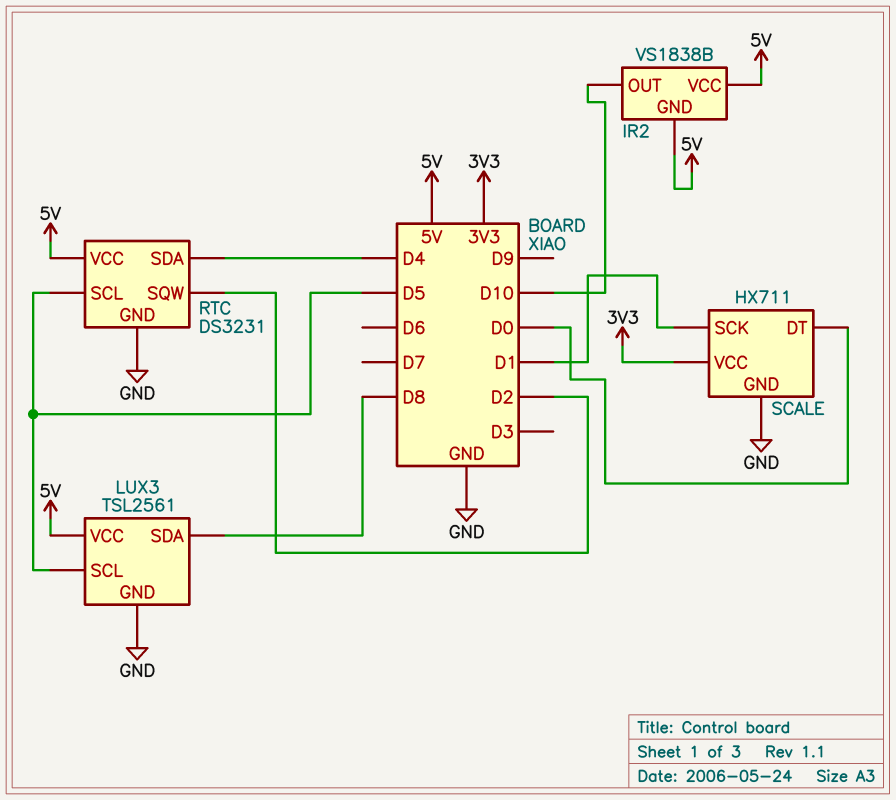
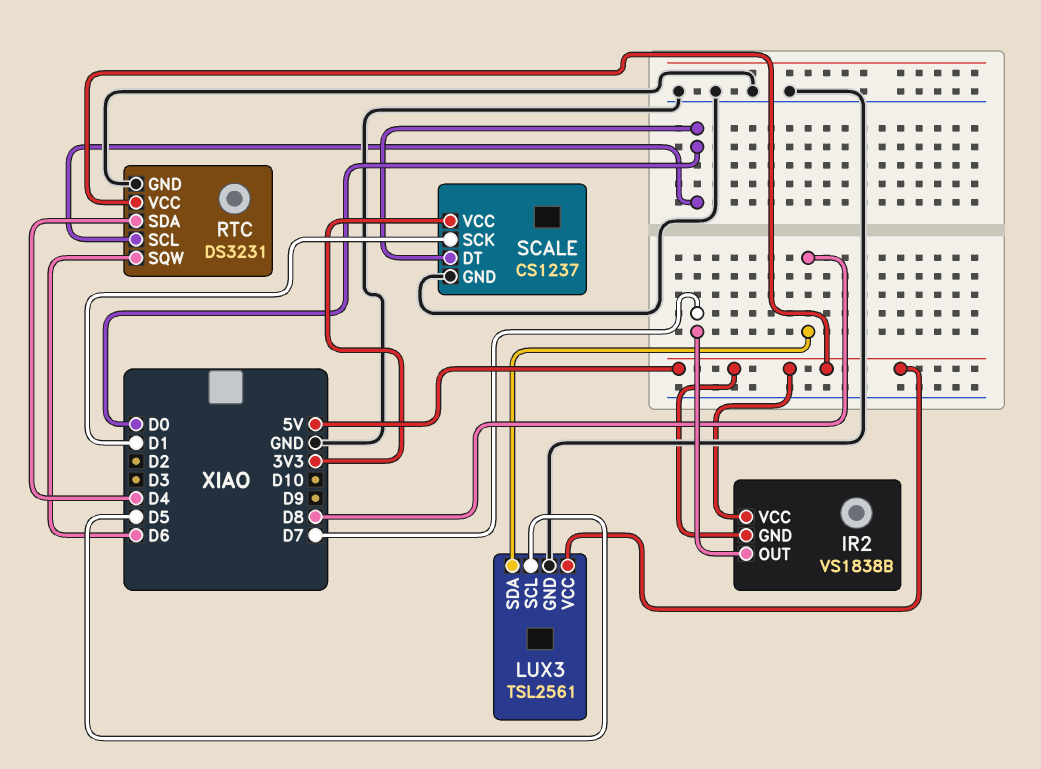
IR2 pin OUT: D10 -> D7
RTC pin SCL: D5 -> D0
RTC pin SQW: D2 -> D6
SCALE: HX711 -> CS1237

